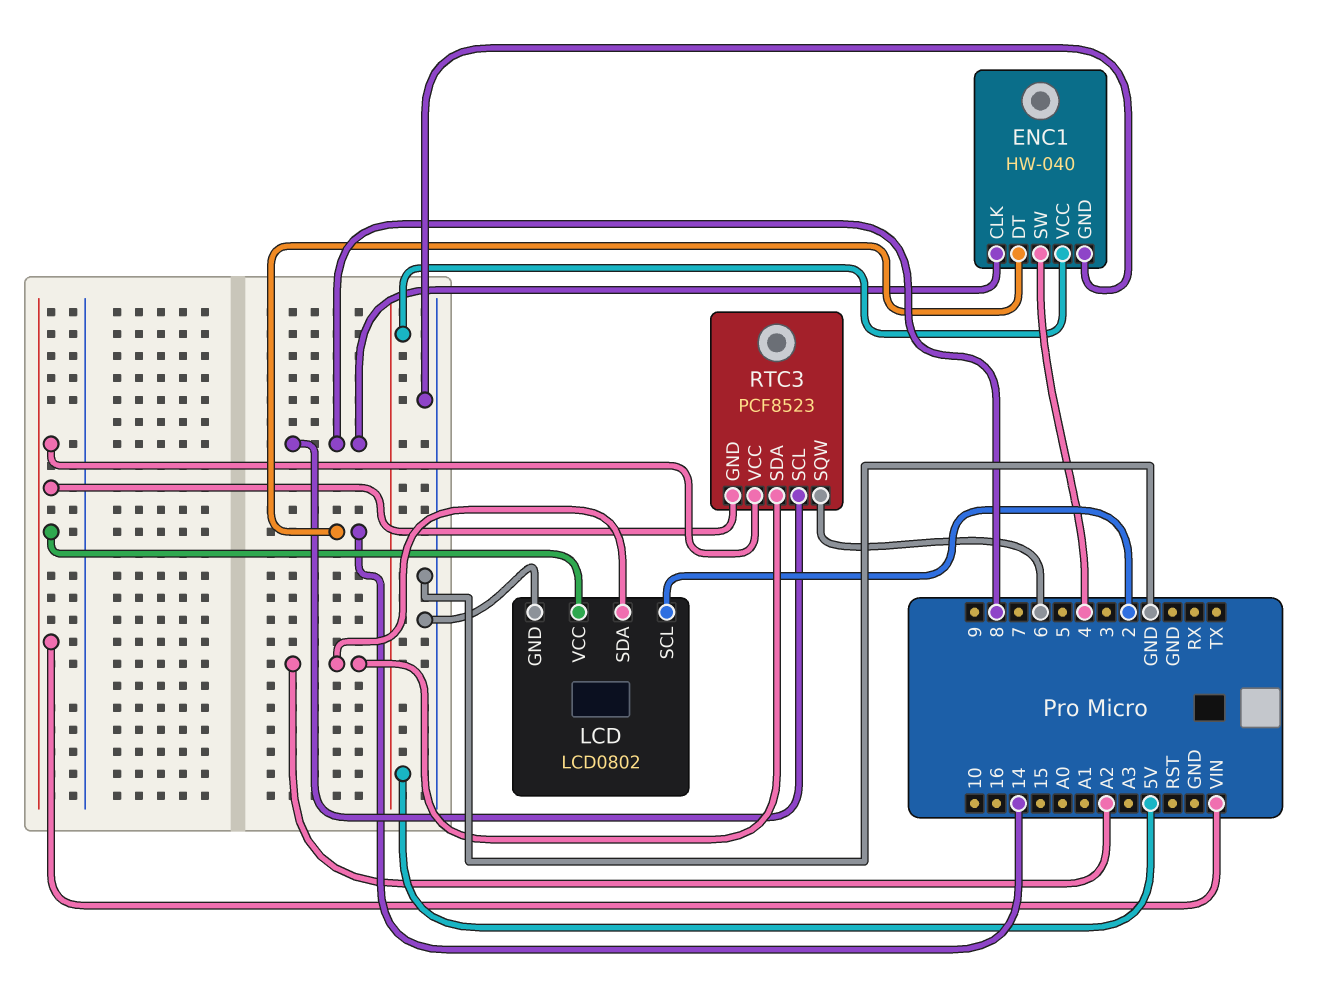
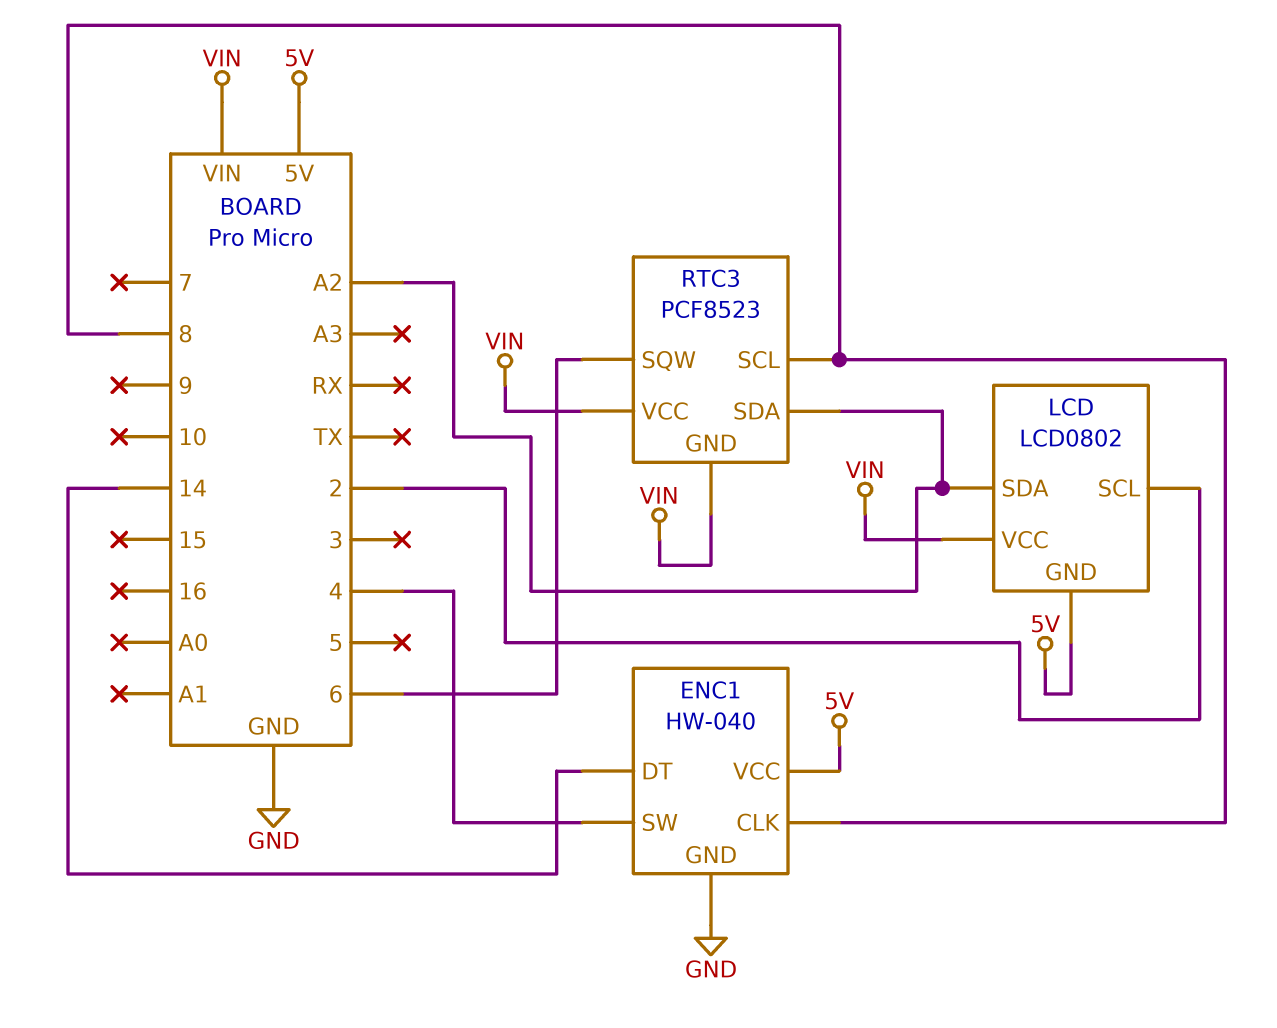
LCD pin GND: GND -> 5V

